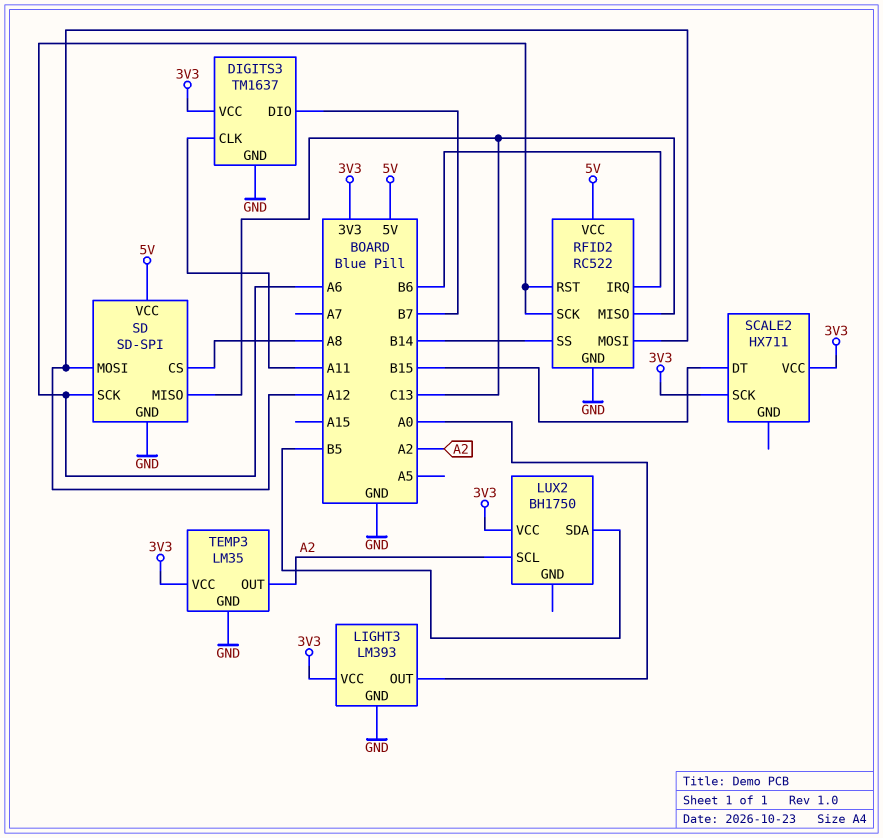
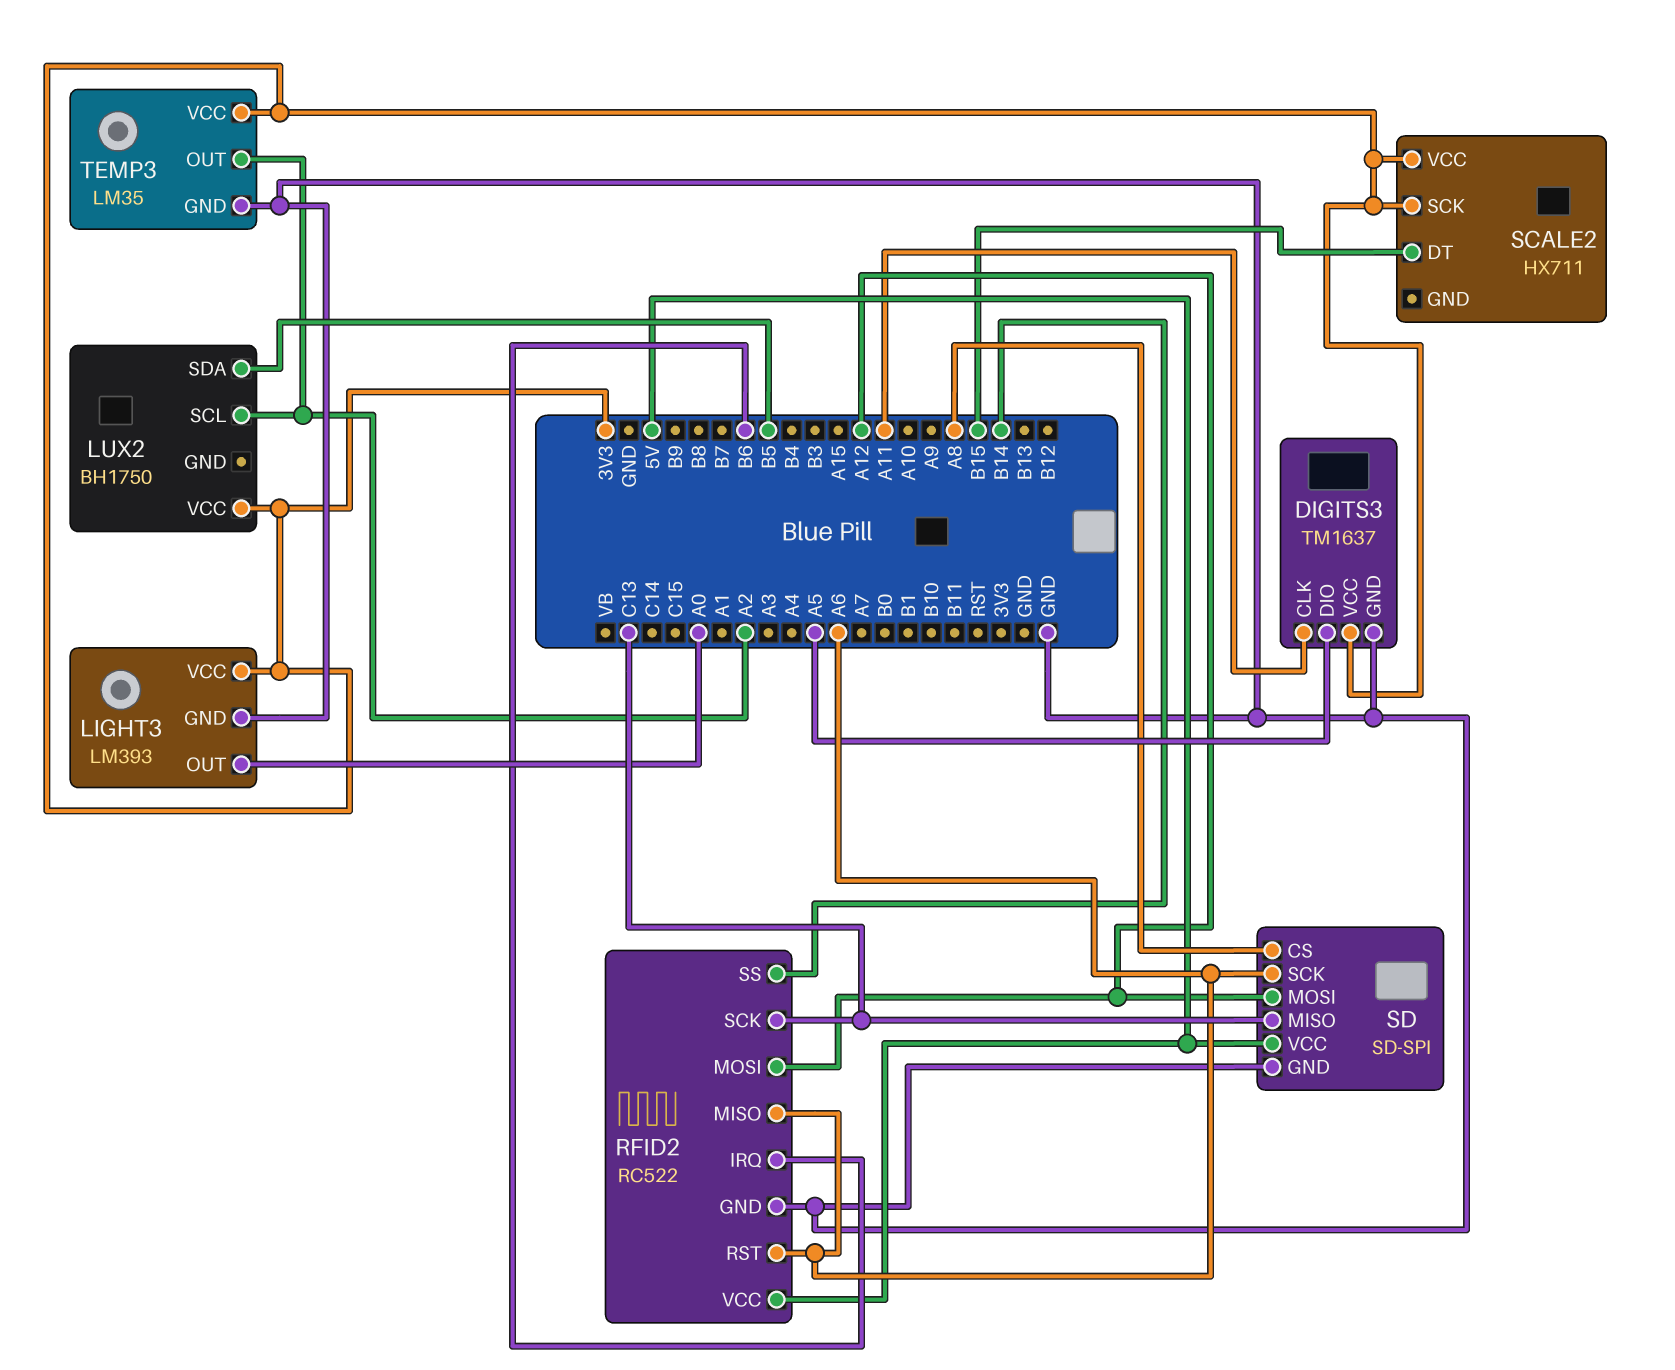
DIGITS3 pin DIO: B7 -> A5
RFID2 pin MISO: C13 -> A6
RFID2 pin SCK: A6 -> C13

